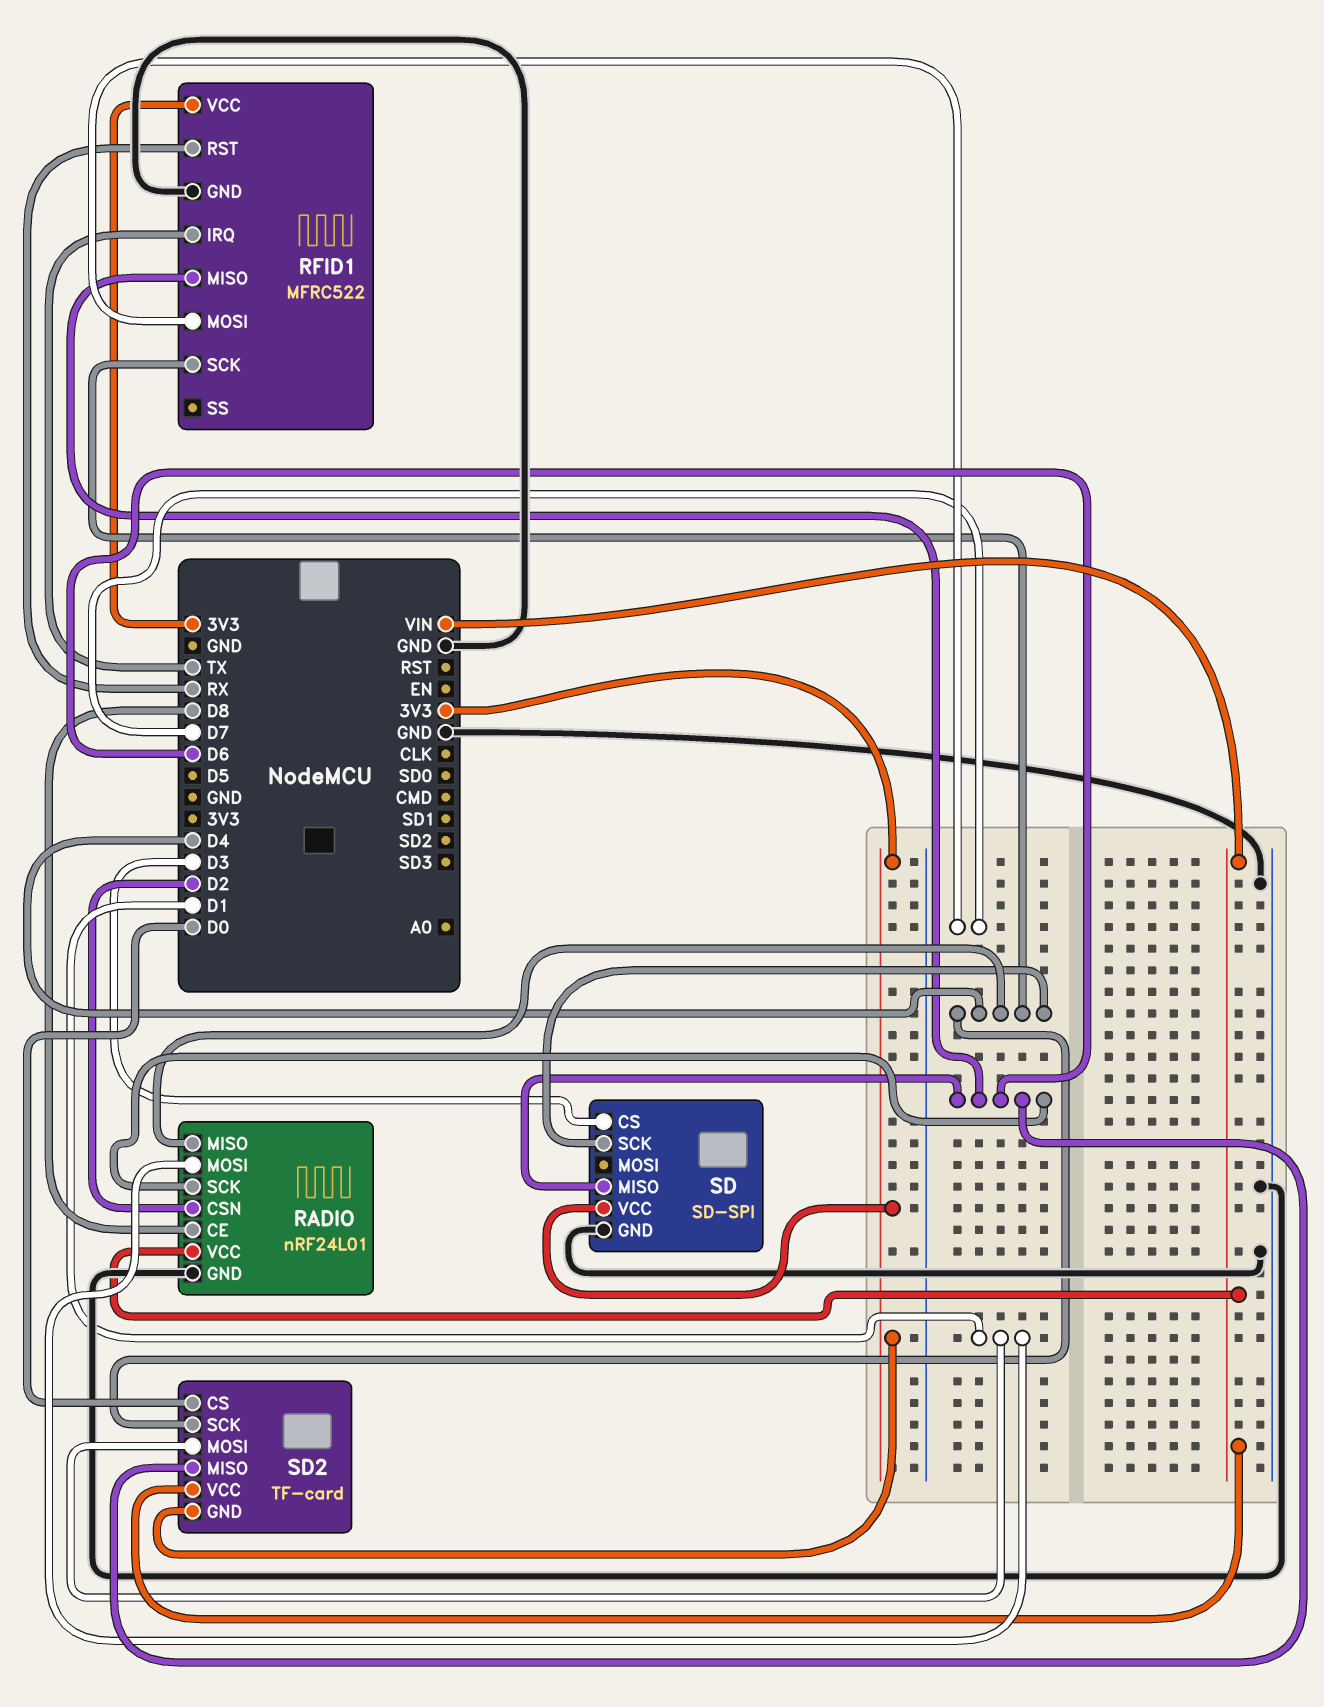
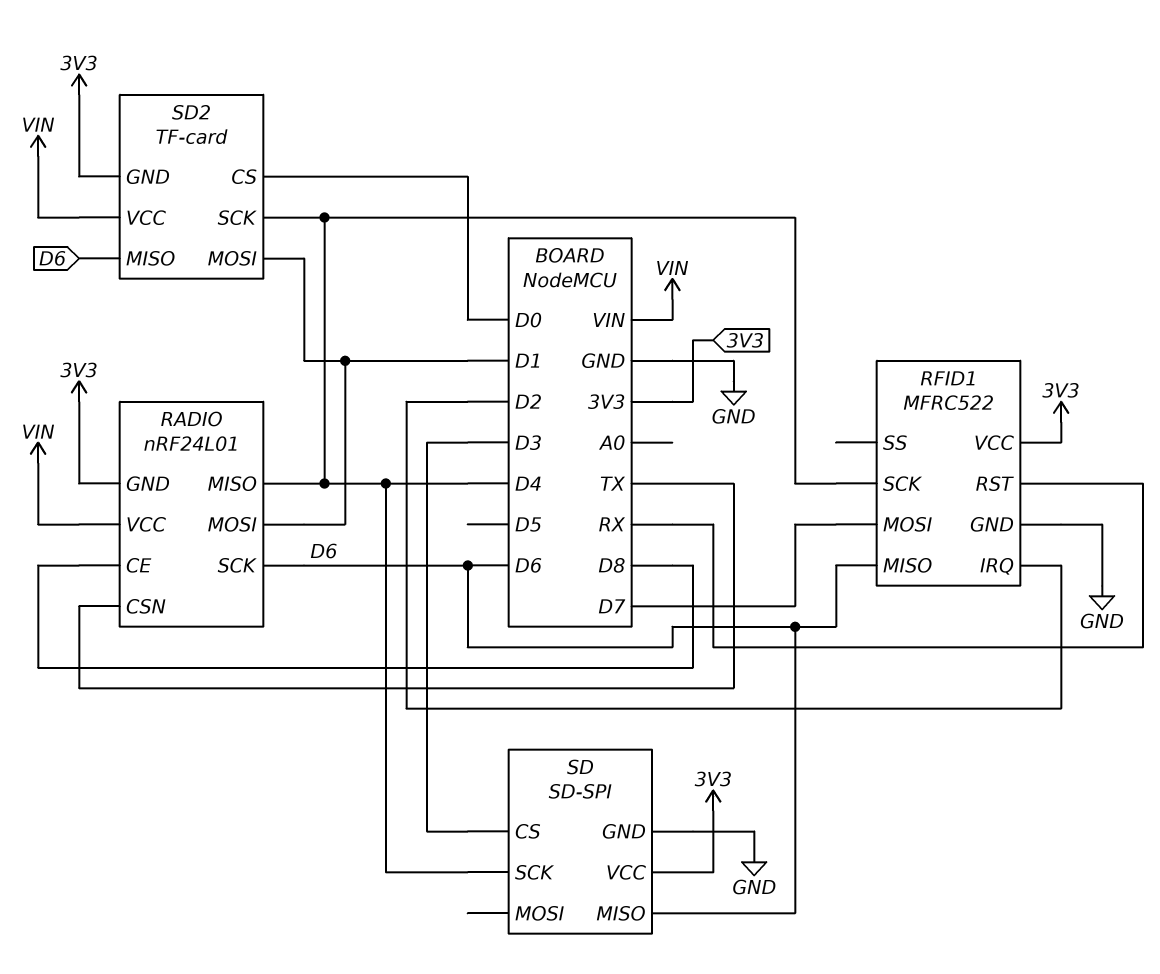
RADIO pin CSN: D2 -> TX
RADIO pin GND: GND -> 3V3
RFID1 pin IRQ: TX -> D2

